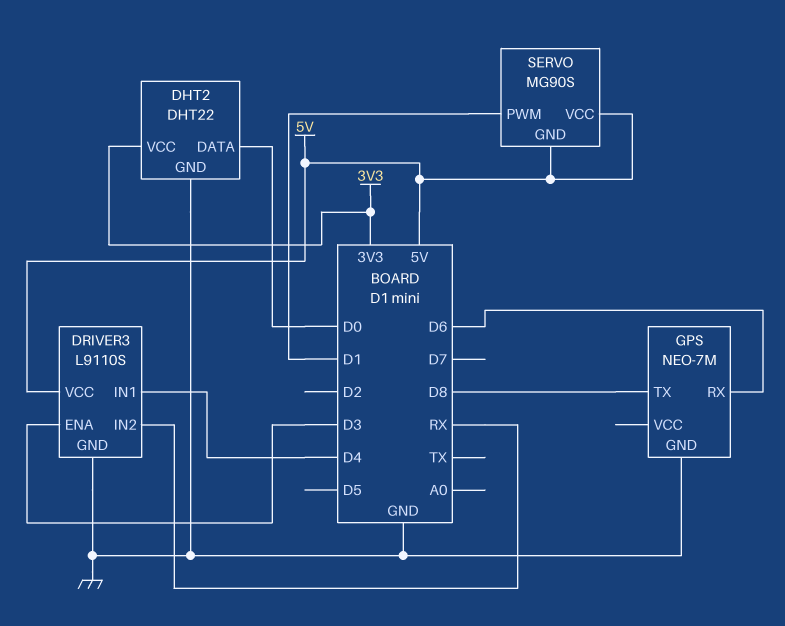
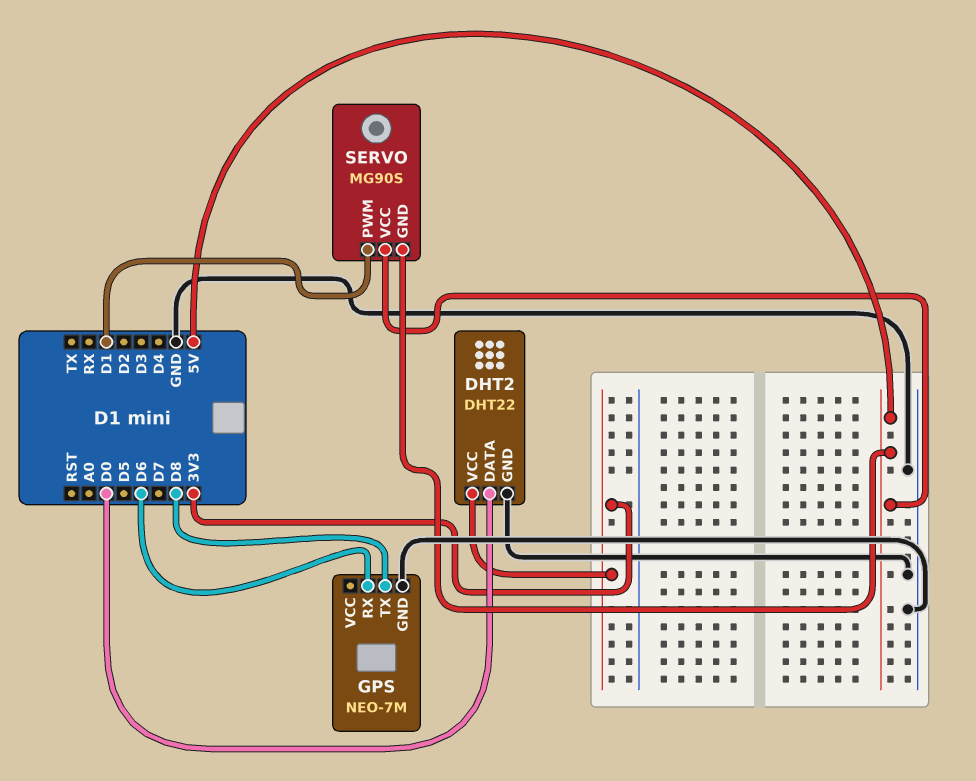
DRIVER3: L9110S -> none
DRIVER3 pin ENA: D3 -> none
DRIVER3 pin GND: GND -> none
DRIVER3 pin IN1: D4 -> none
DRIVER3 pin IN2: RX -> none
DRIVER3 pin VCC: 5V -> none

